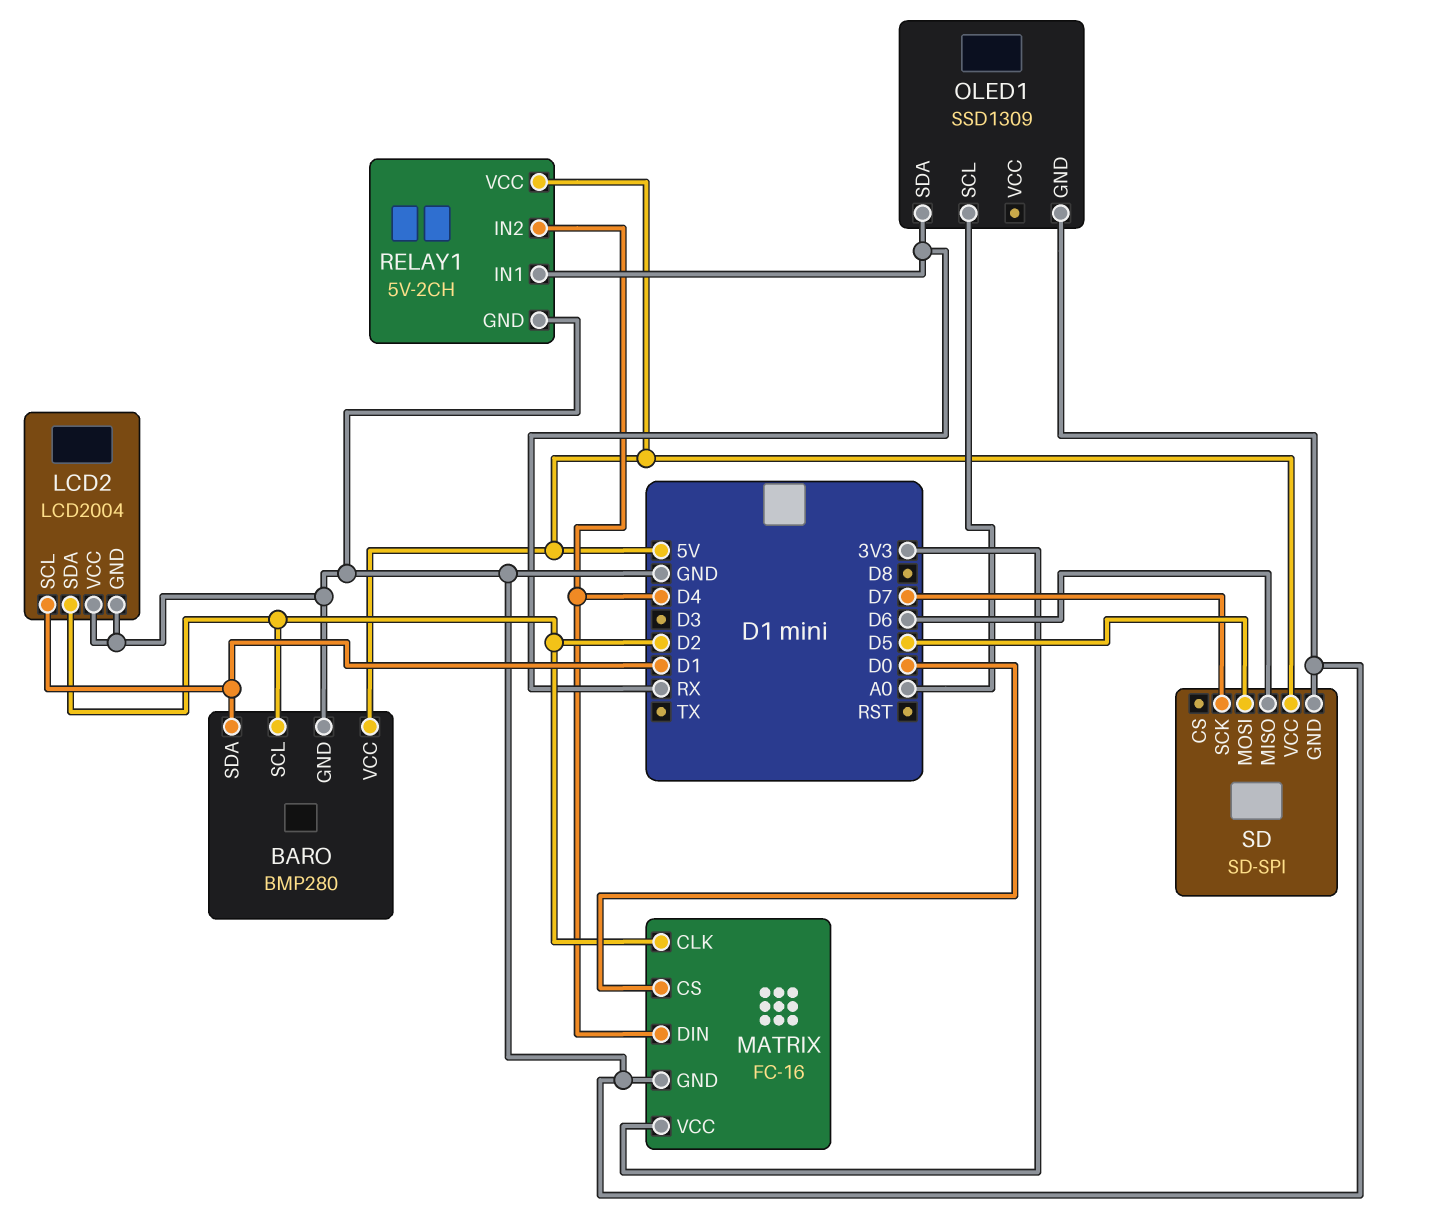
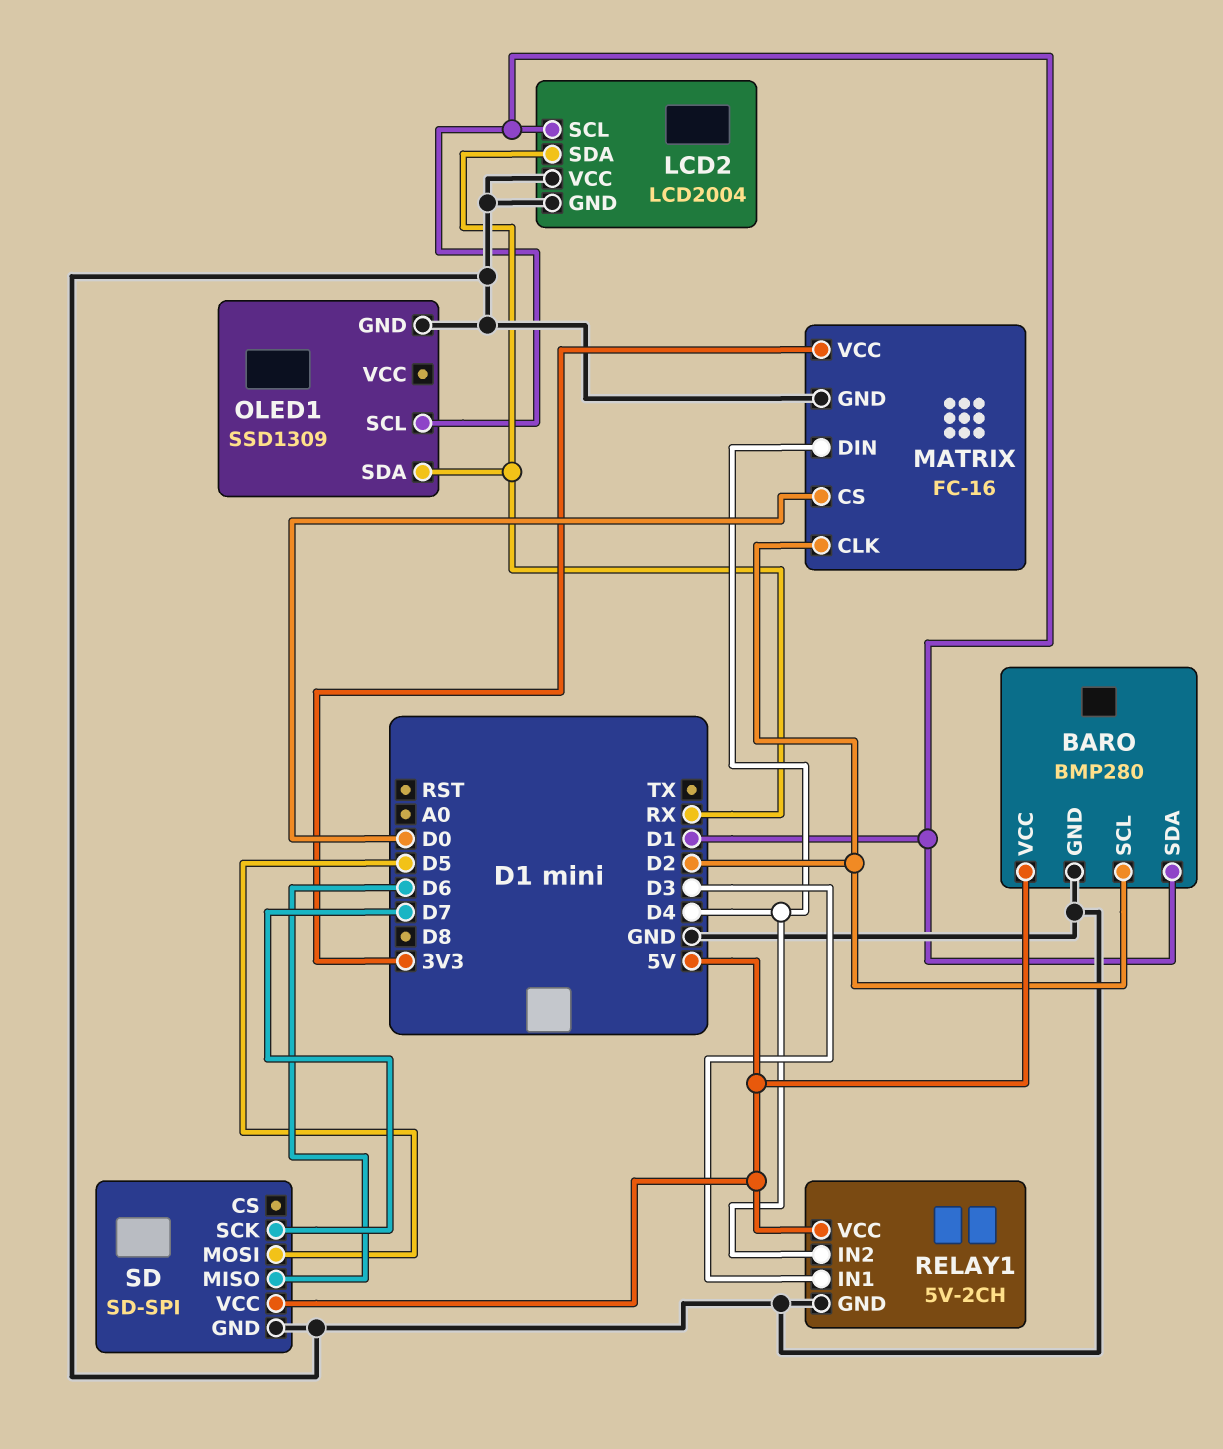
LCD2 pin SDA: D2 -> RX
OLED1 pin SCL: A0 -> D1
RELAY1 pin IN1: RX -> D3

